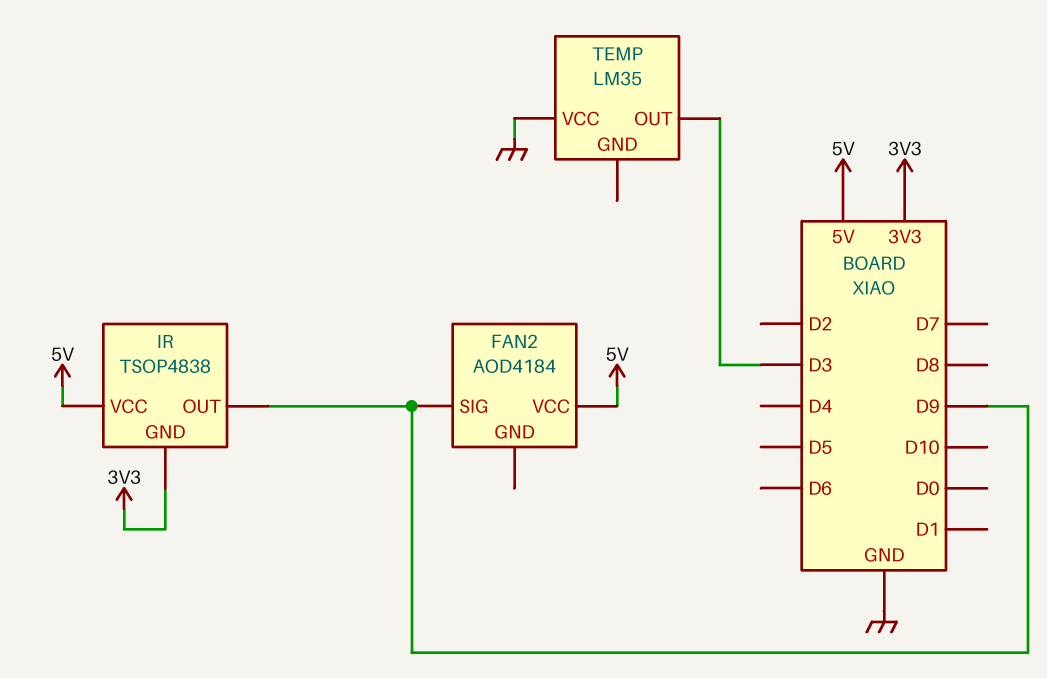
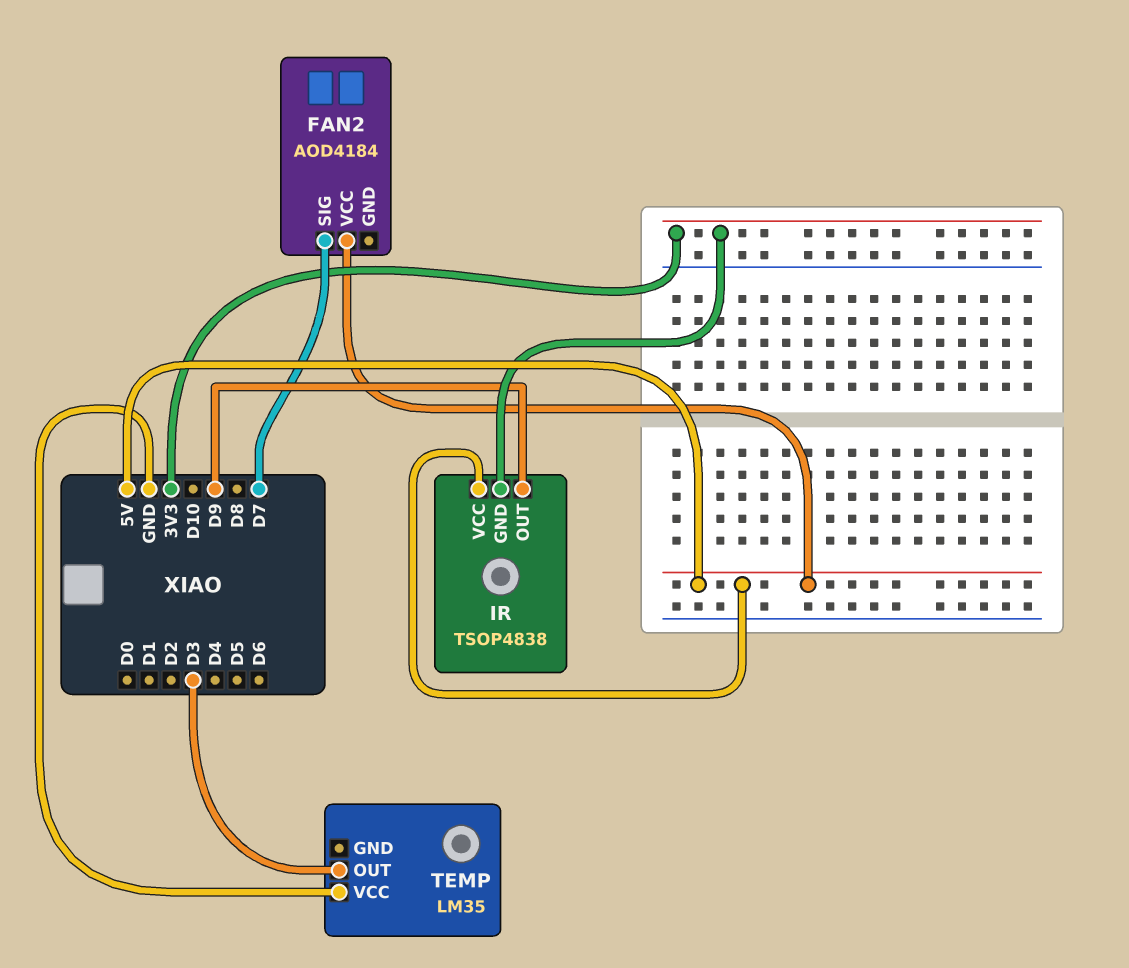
FAN2 pin SIG: D9 -> D7

